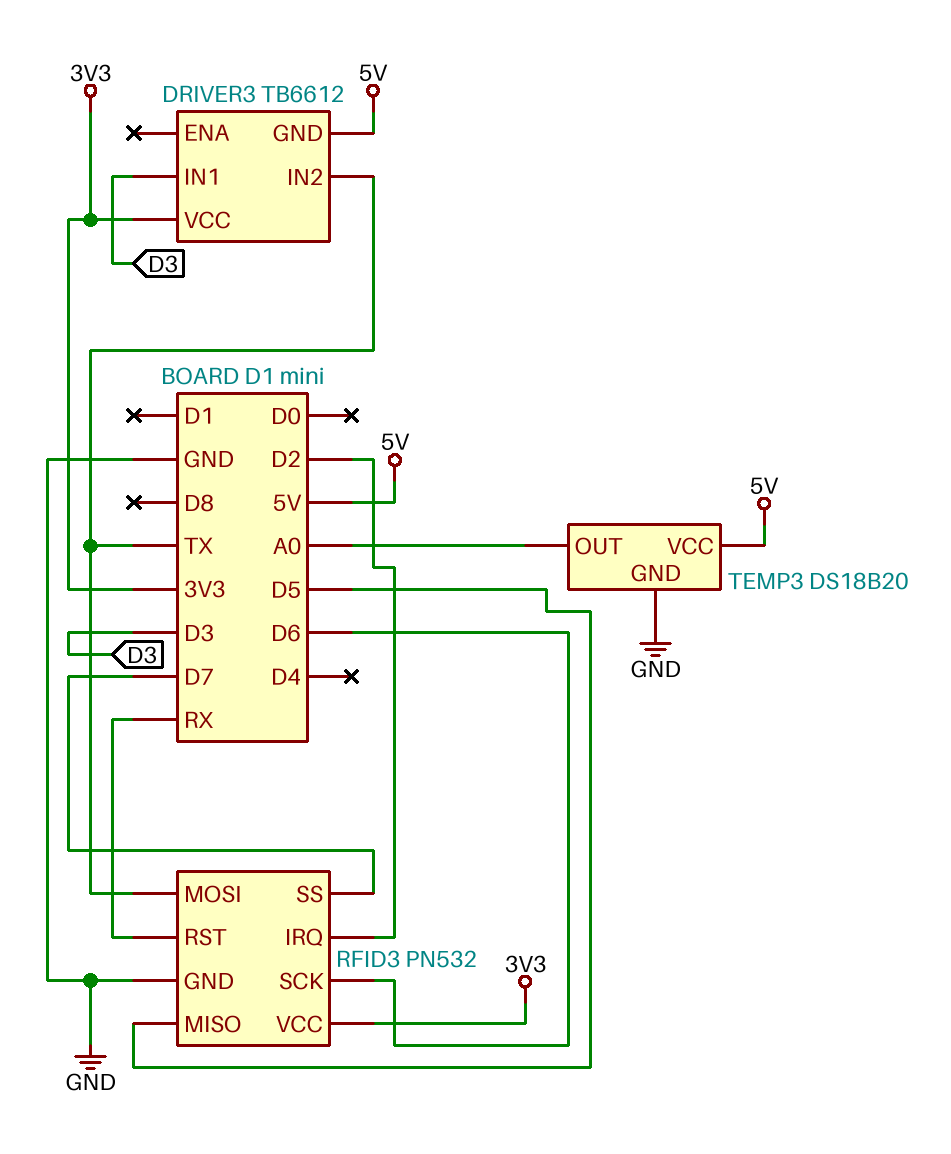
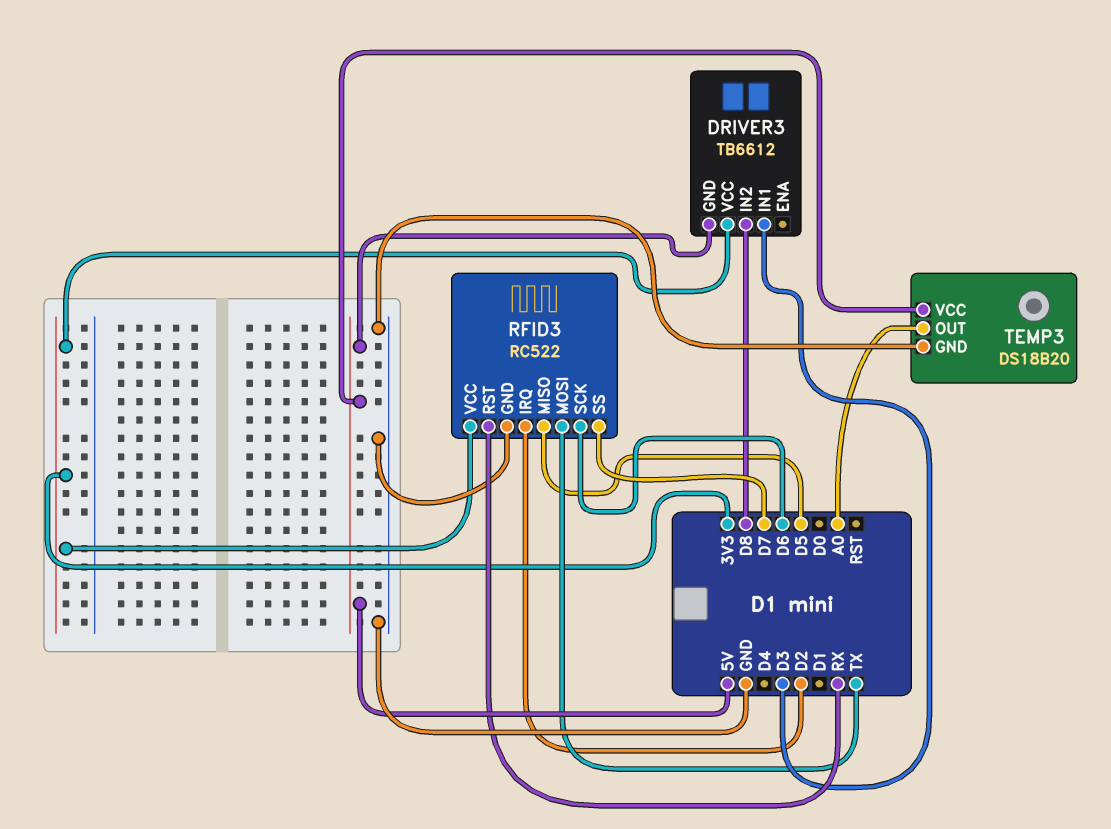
DRIVER3 pin IN2: TX -> D8
RFID3: PN532 -> RC522

